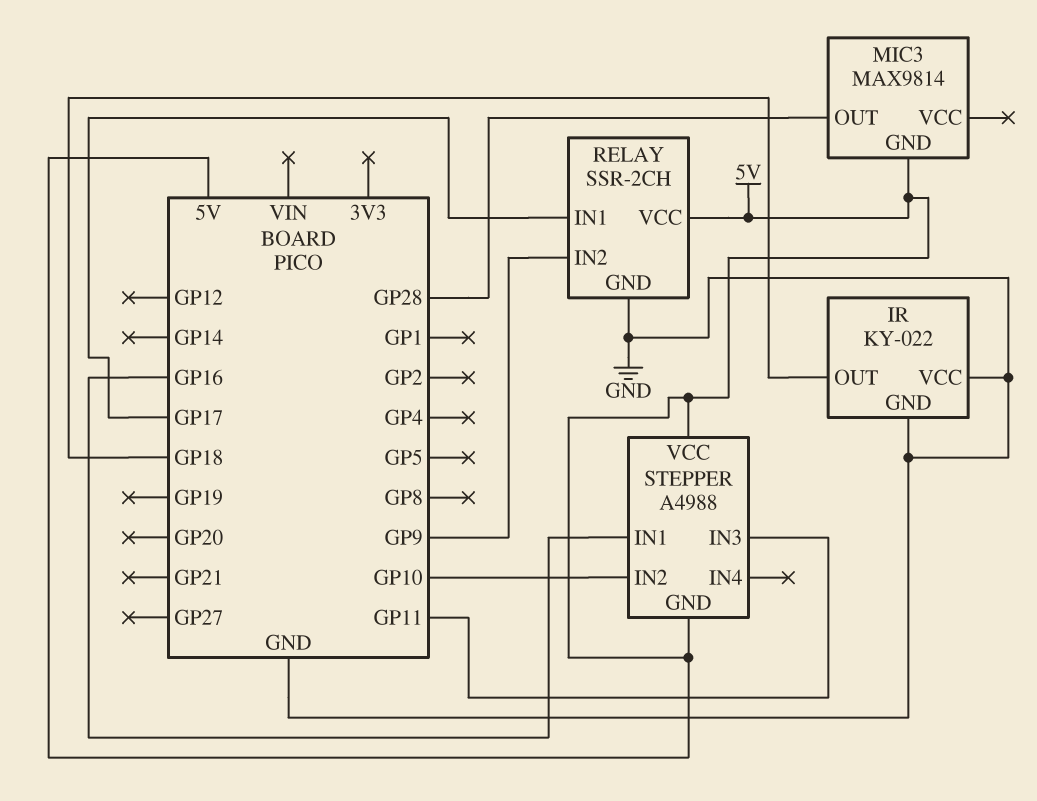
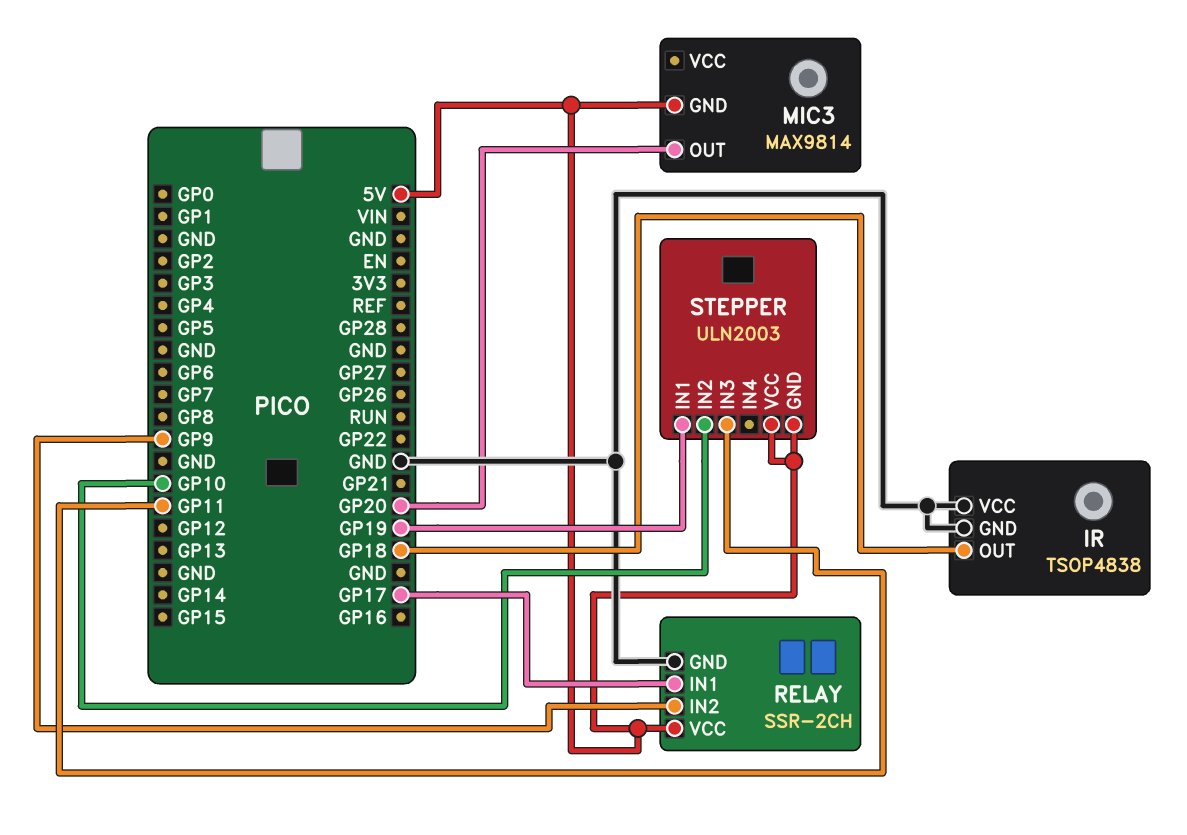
IR: KY-022 -> TSOP4838
MIC3 pin OUT: GP28 -> GP20
STEPPER: A4988 -> ULN2003
STEPPER pin IN1: GP16 -> GP19

